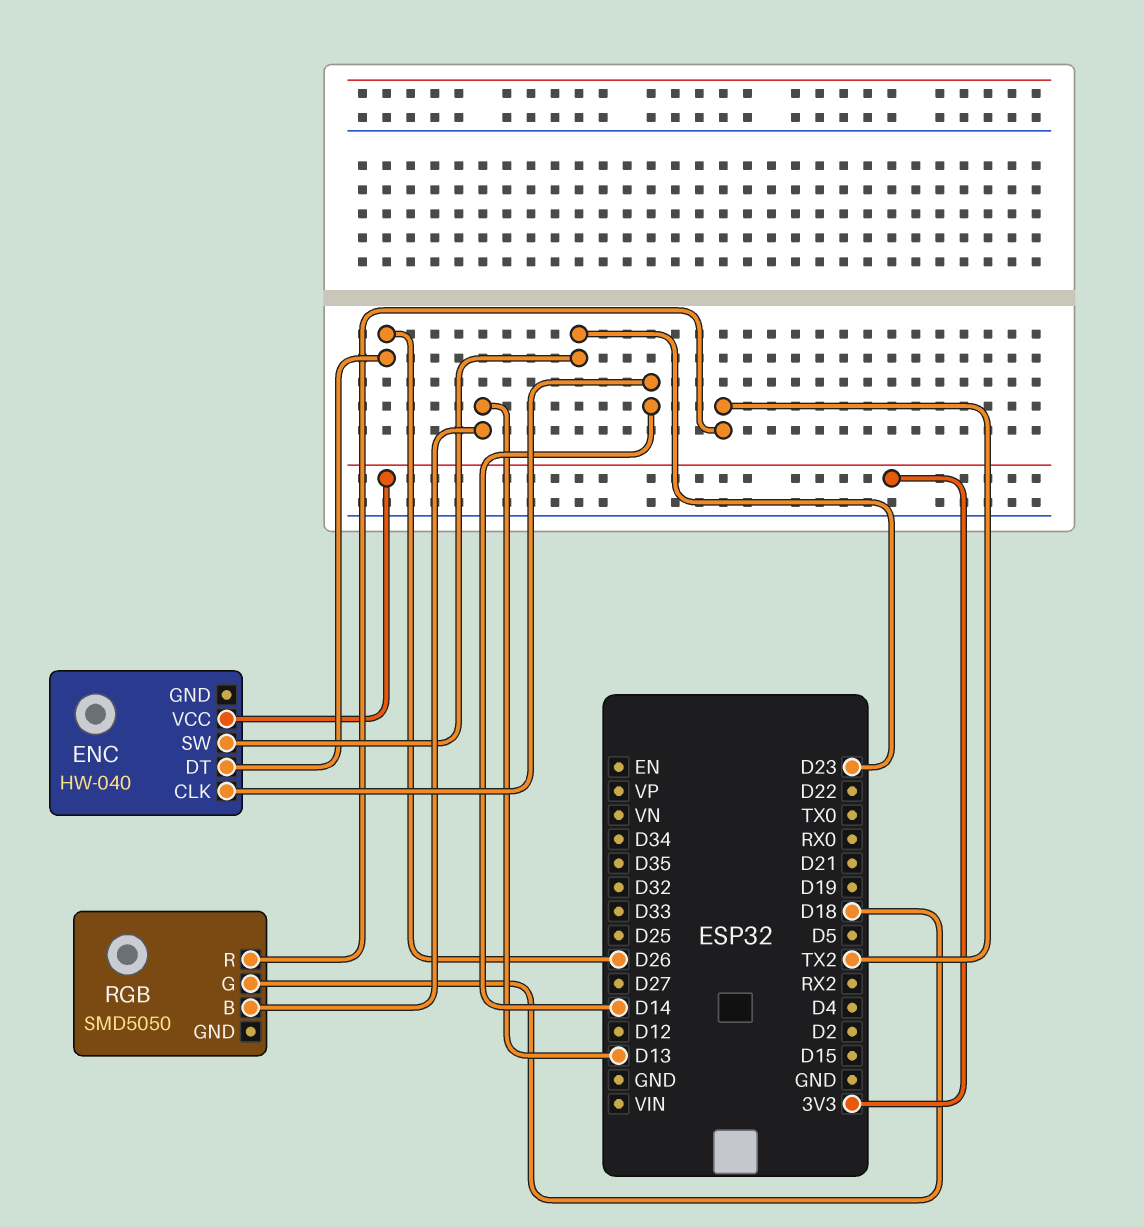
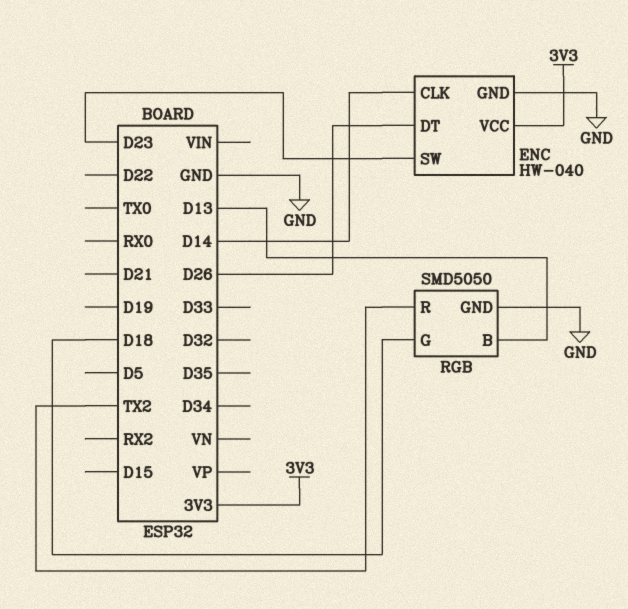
ENC pin GND: none -> GND
RGB pin GND: none -> GND

